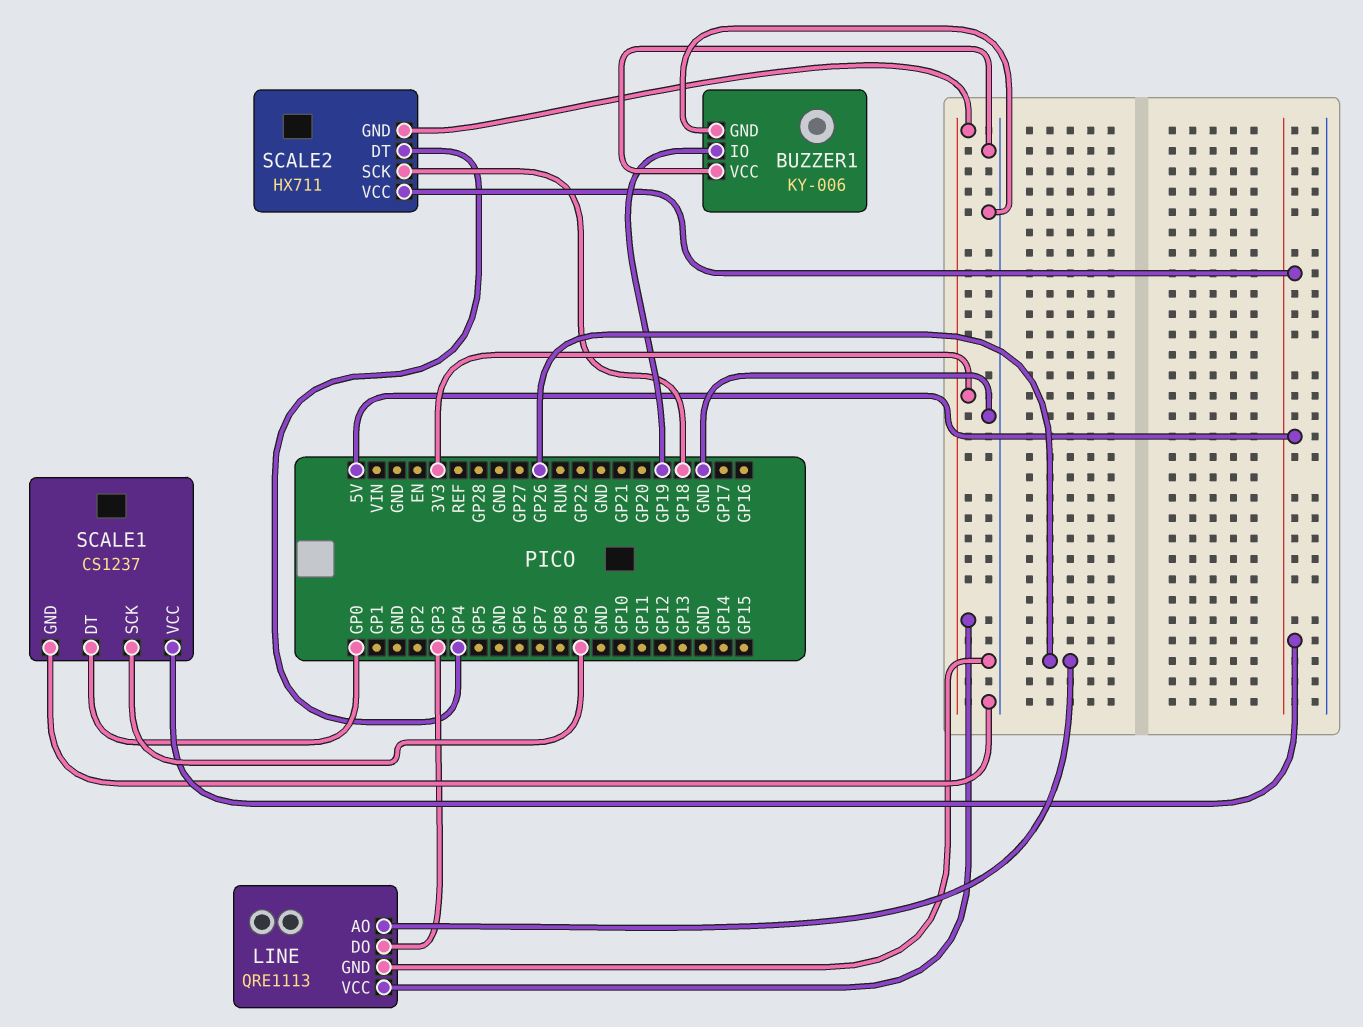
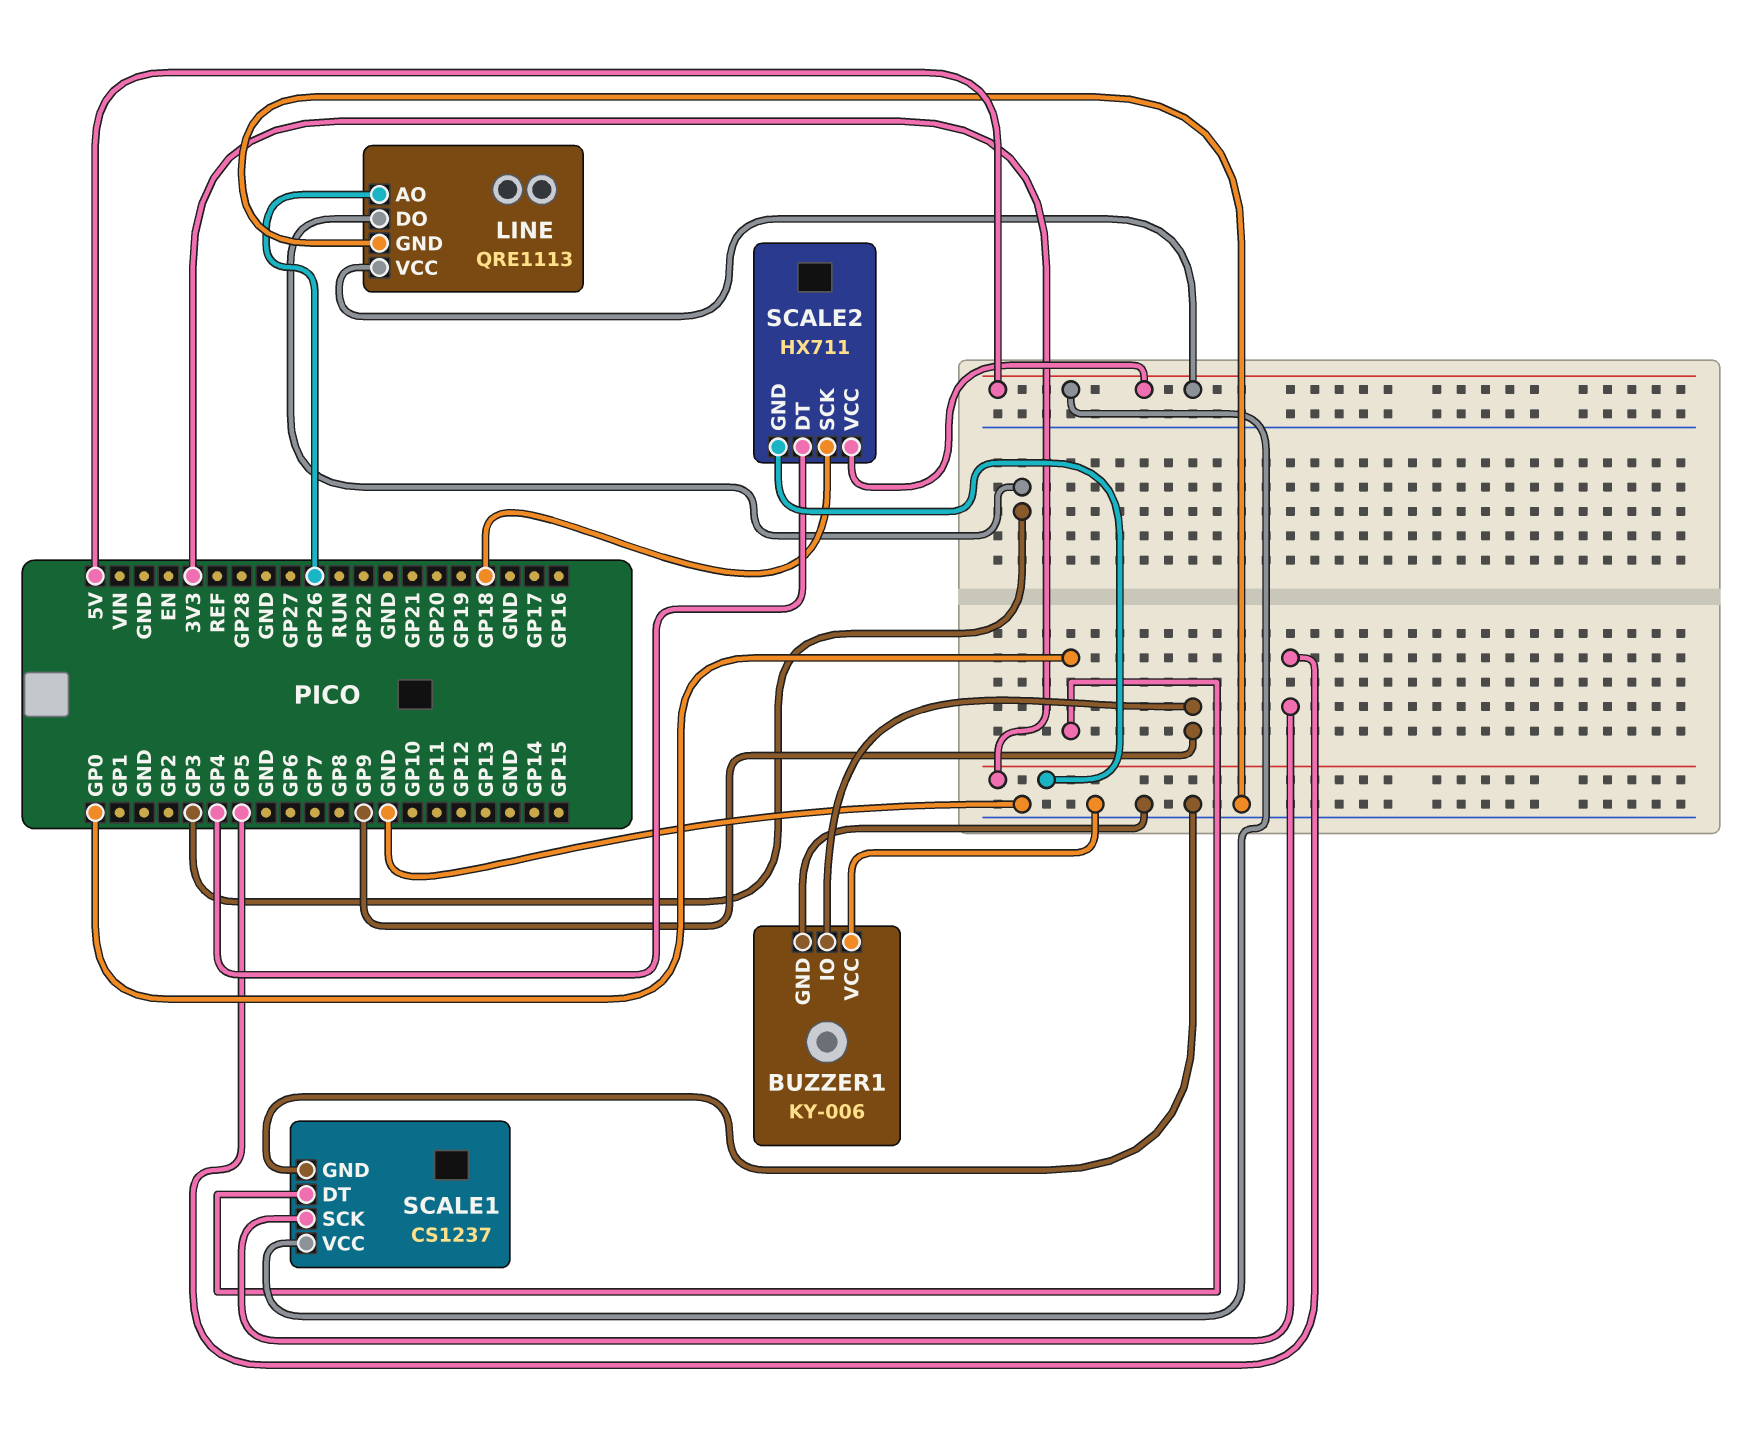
BUZZER1 pin IO: GP19 -> GP9
LINE pin VCC: 3V3 -> 5V
SCALE1 pin SCK: GP9 -> GP5

